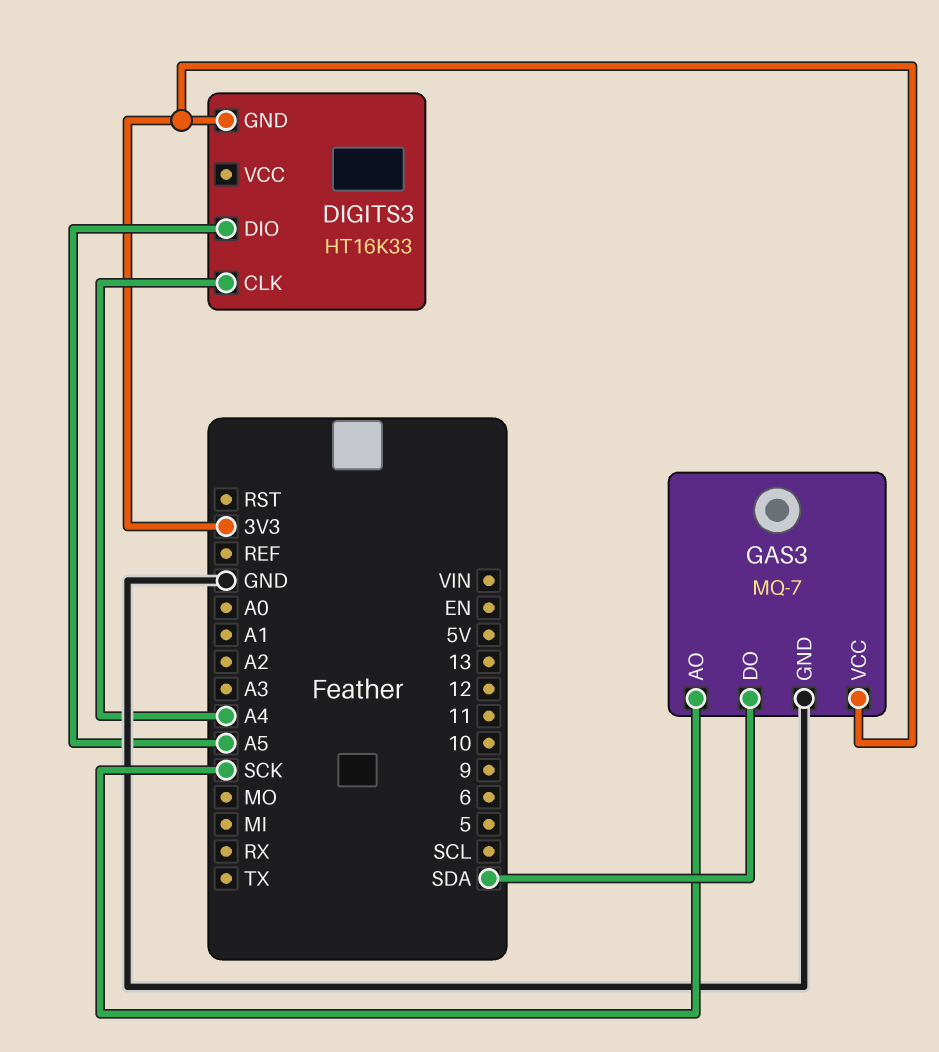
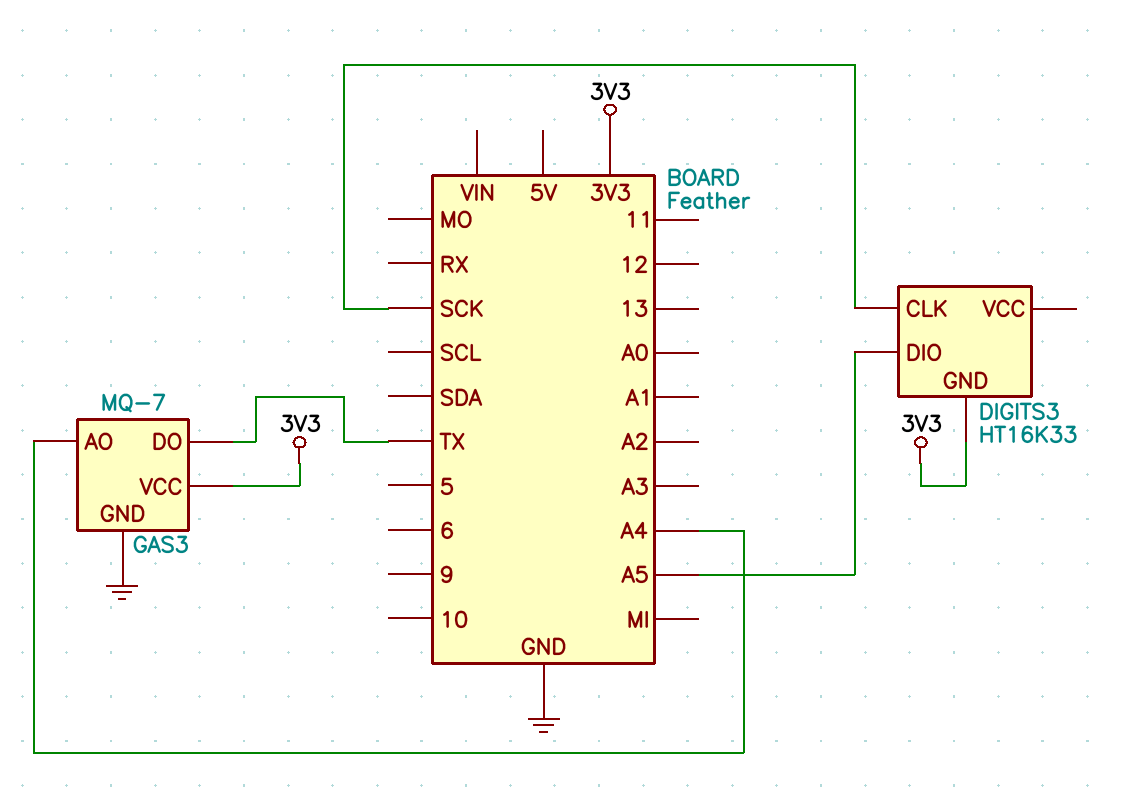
DIGITS3 pin CLK: A4 -> SCK
GAS3 pin AO: SCK -> A4
GAS3 pin DO: SDA -> TX

